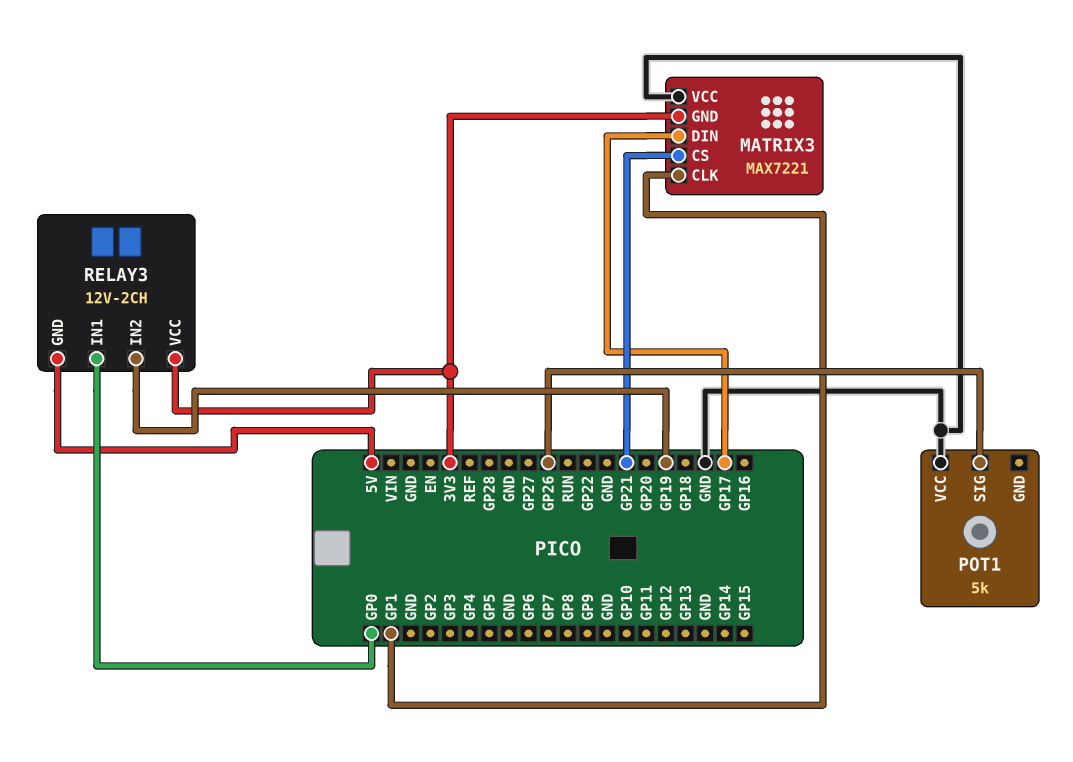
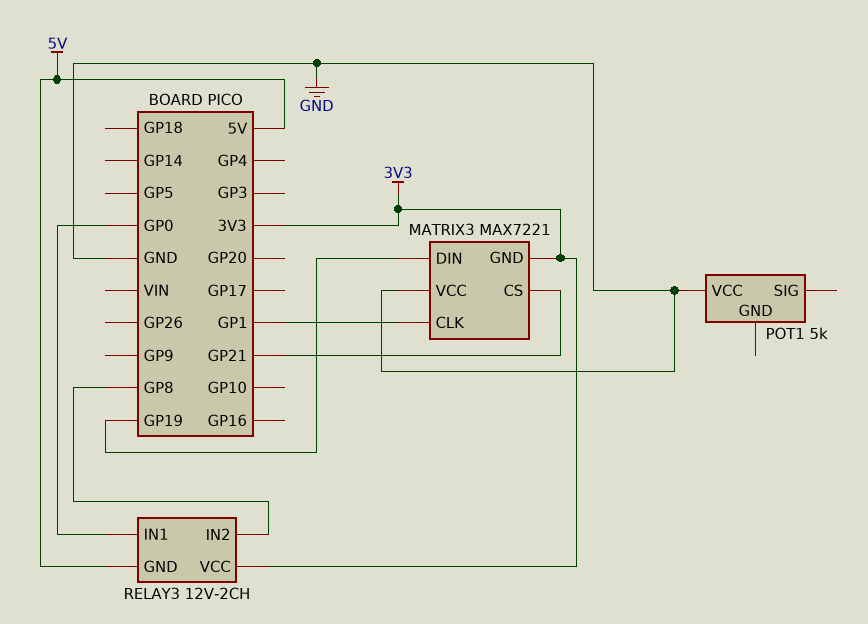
MATRIX3 pin DIN: GP17 -> GP19
POT1 pin SIG: GP26 -> none
RELAY3 pin IN2: GP19 -> GP8

